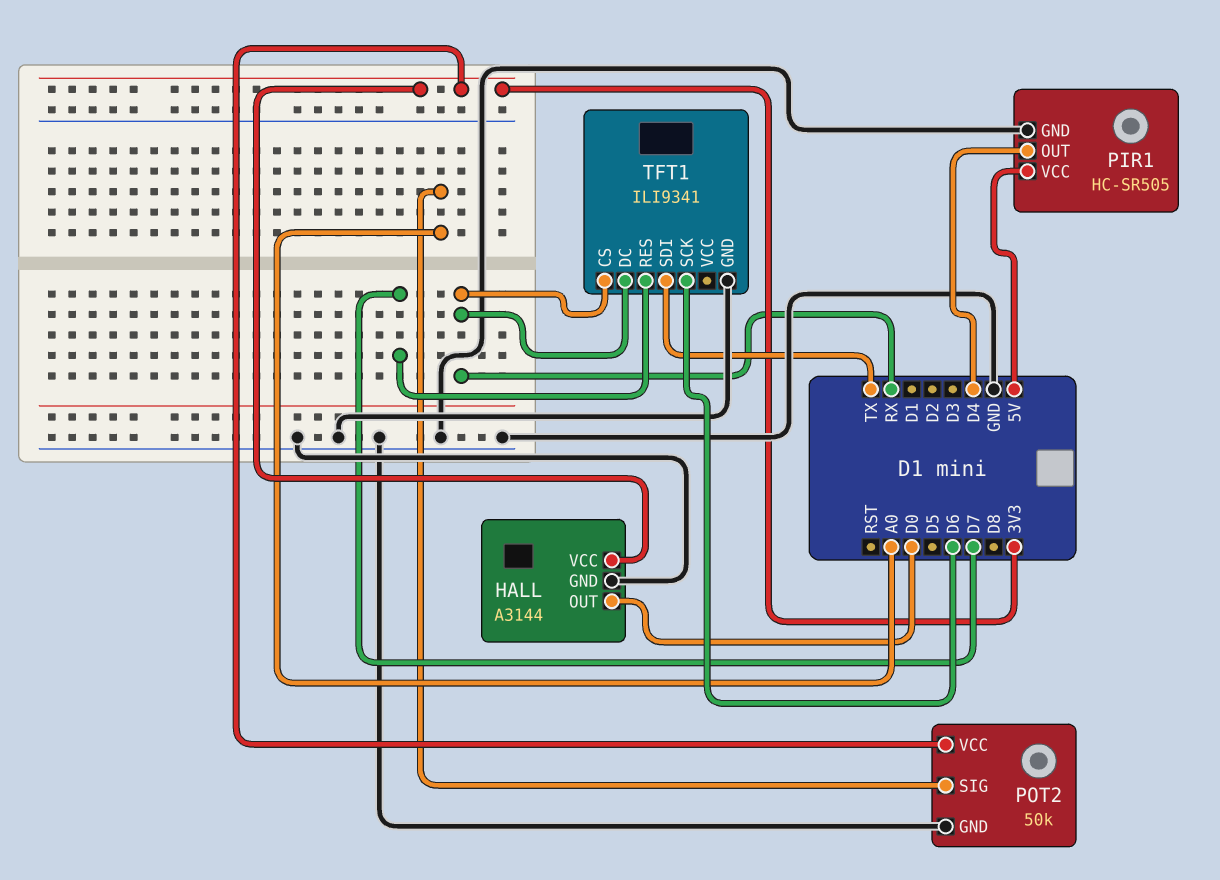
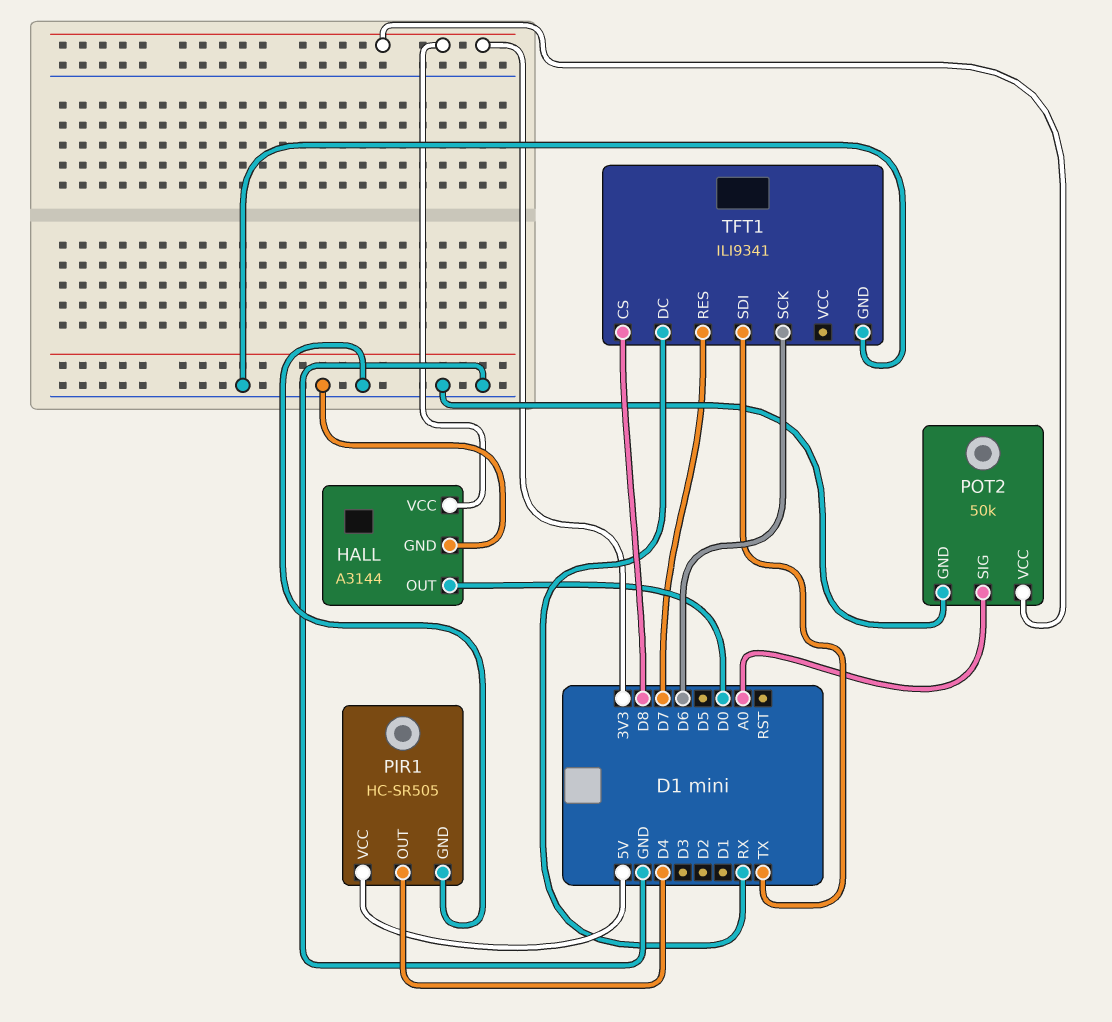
TFT1 pin CS: RX -> D8

